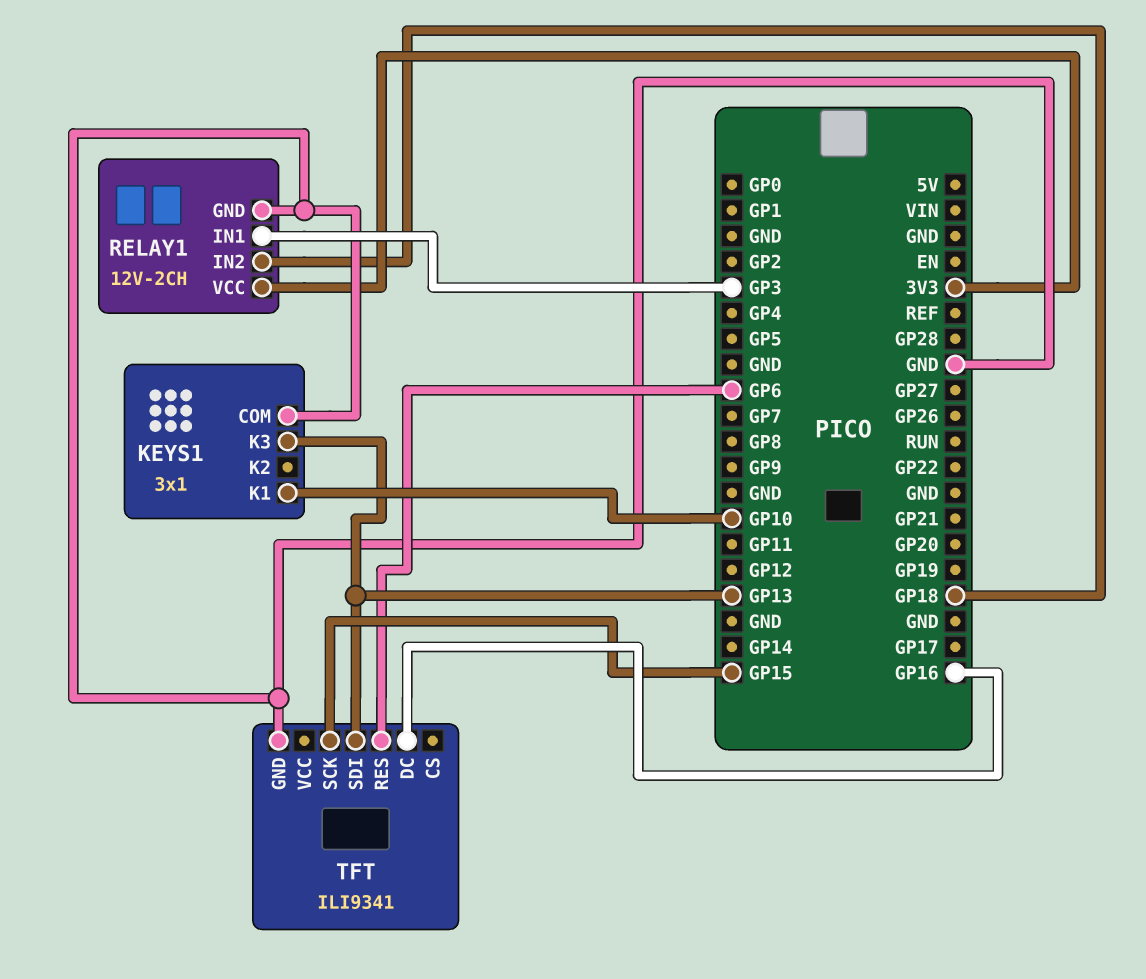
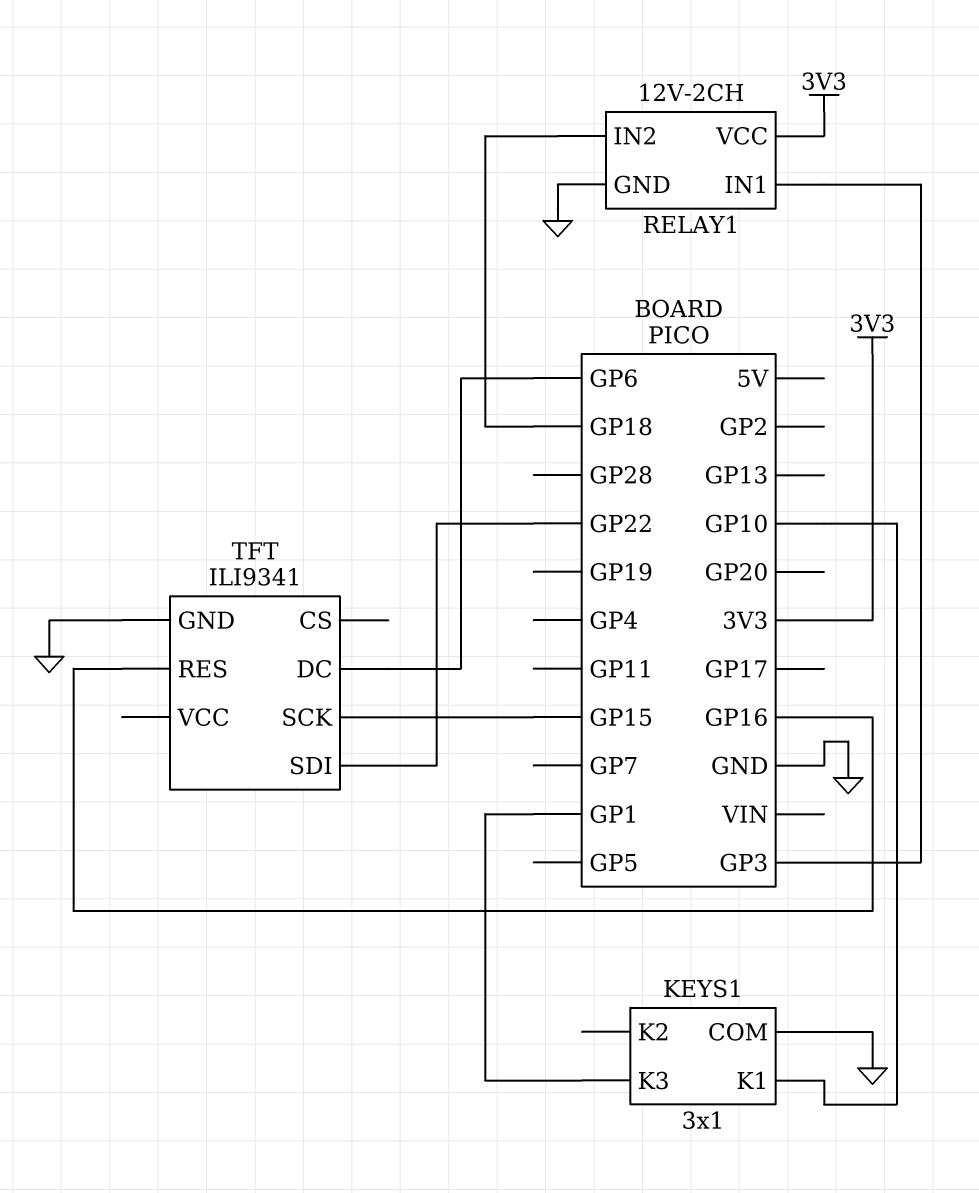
KEYS1 pin K3: GP13 -> GP1
TFT pin DC: GP16 -> GP6
TFT pin RES: GP6 -> GP16
TFT pin SDI: GP13 -> GP22

